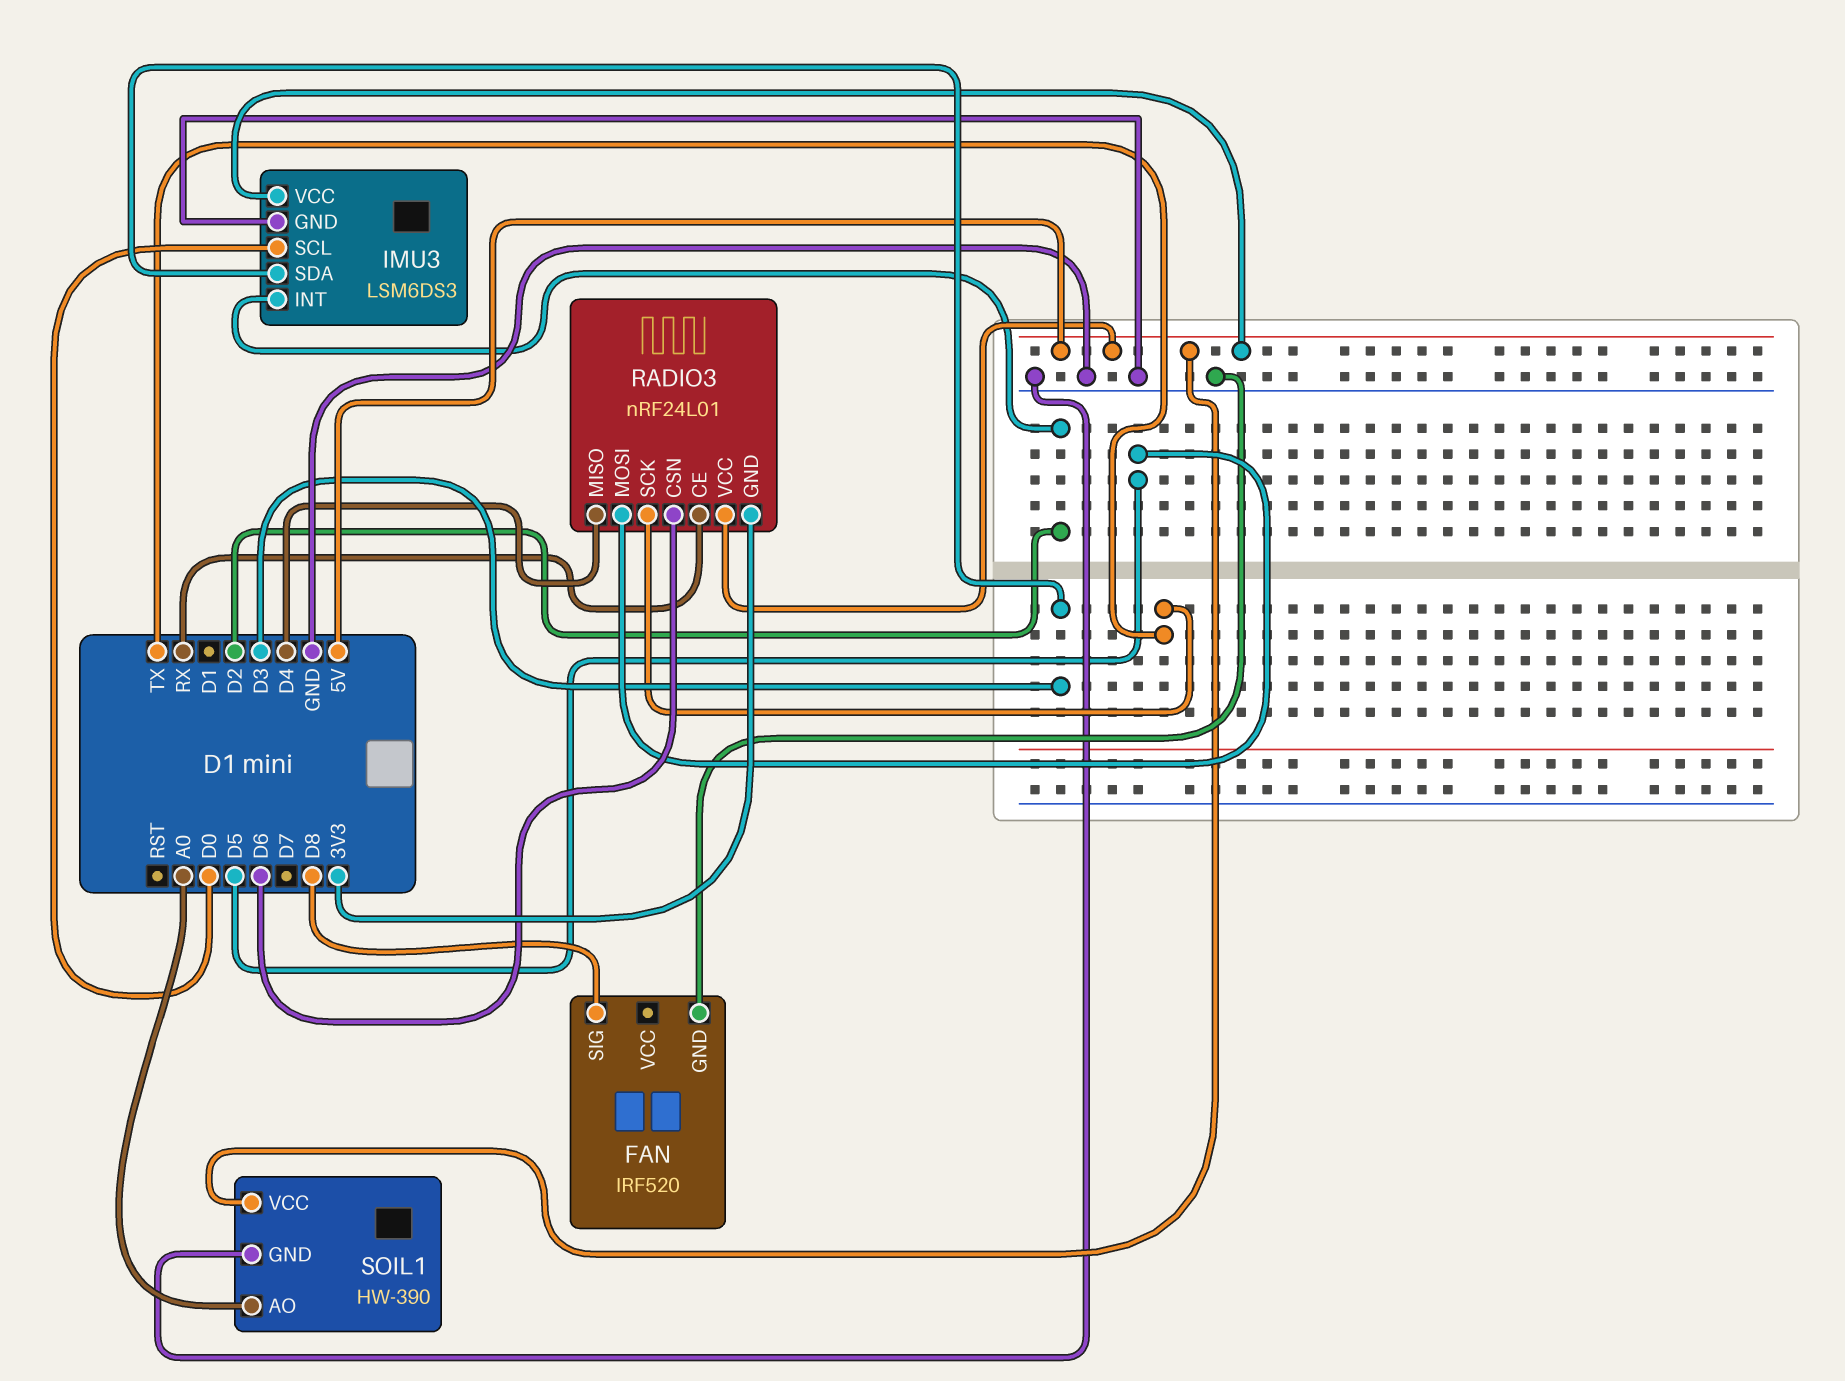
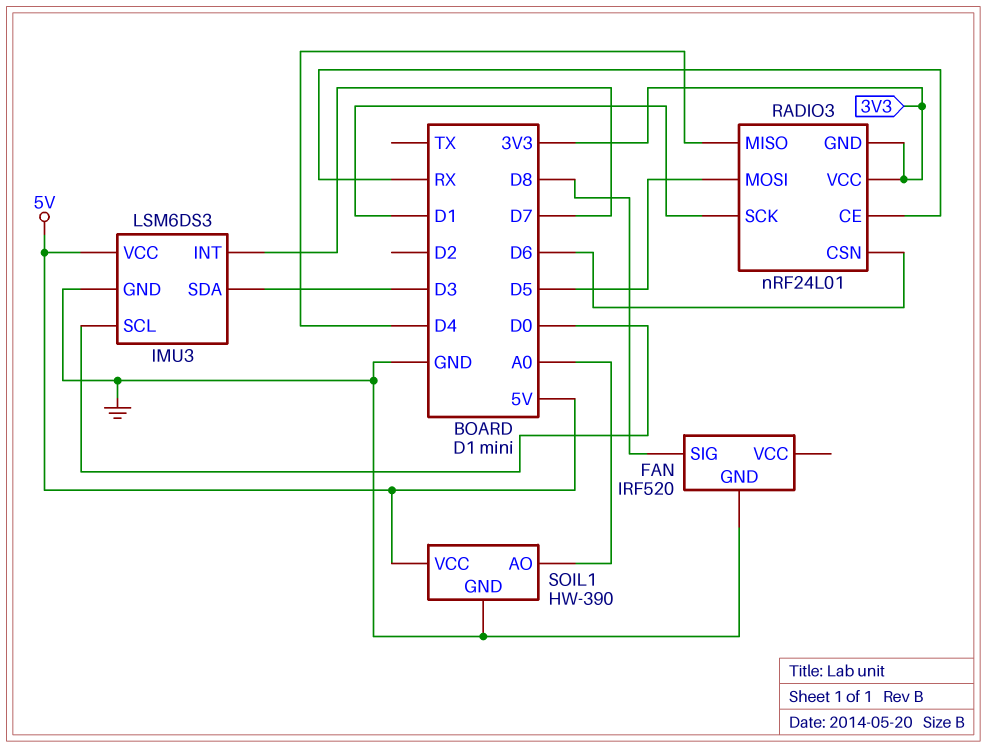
IMU3 pin INT: D2 -> D7
RADIO3 pin SCK: TX -> D1
RADIO3 pin VCC: 5V -> 3V3

